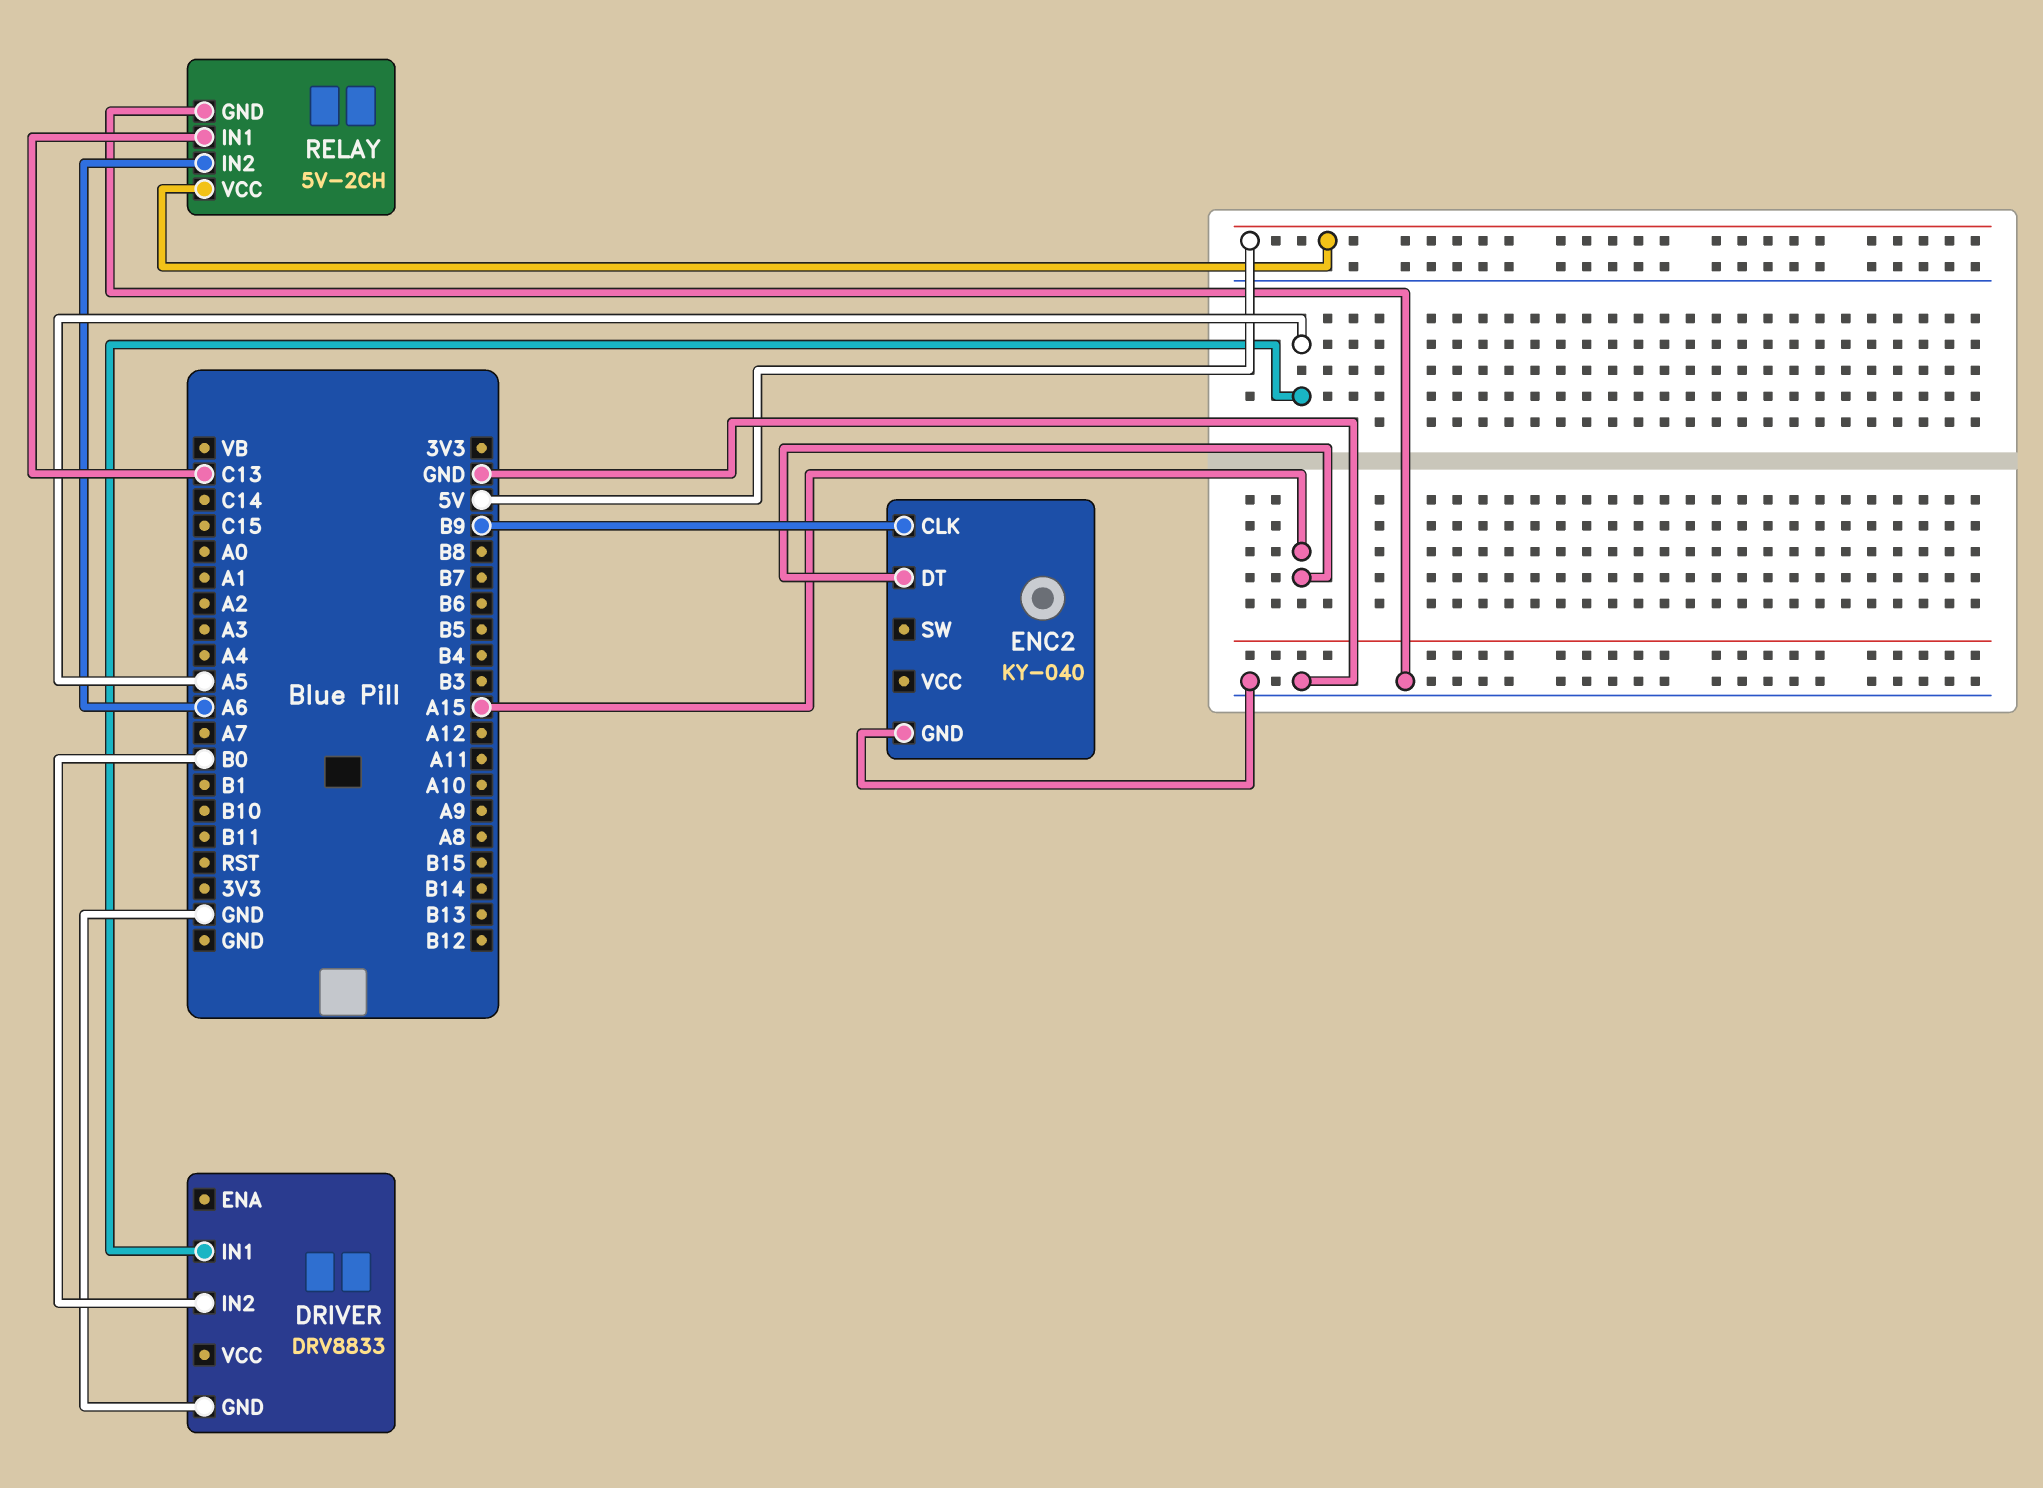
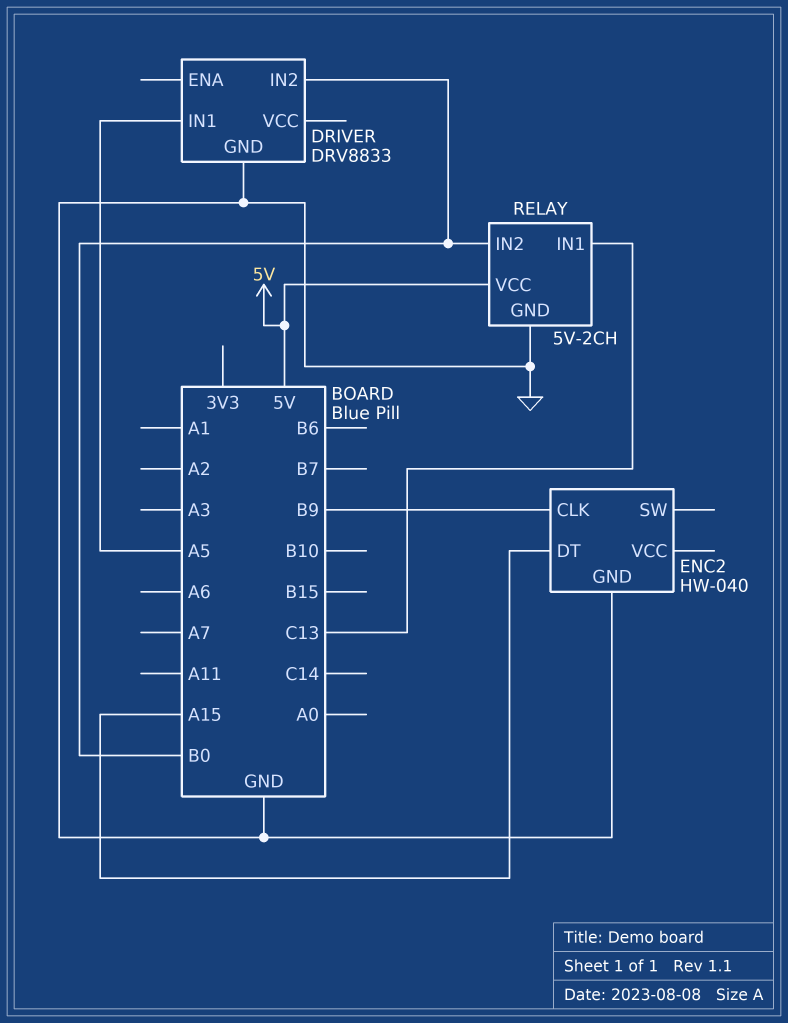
ENC2: KY-040 -> HW-040
RELAY pin IN2: A6 -> B0

